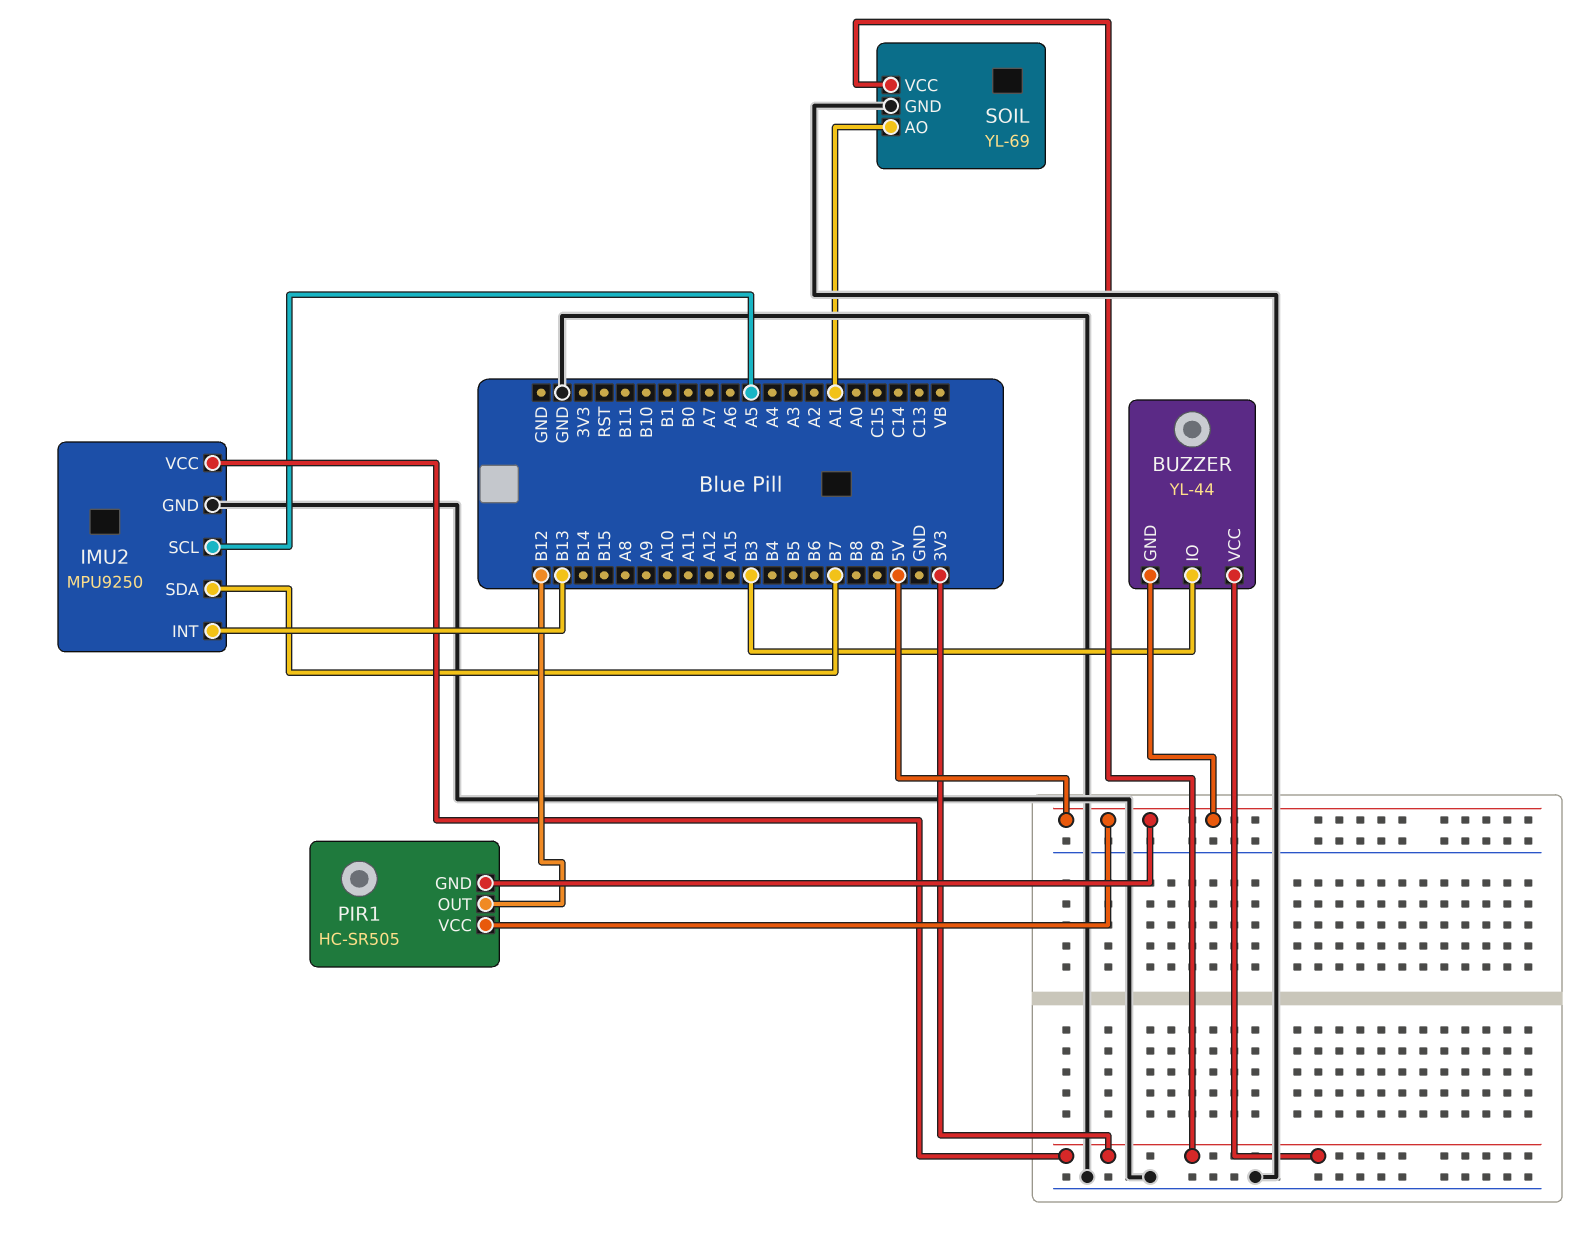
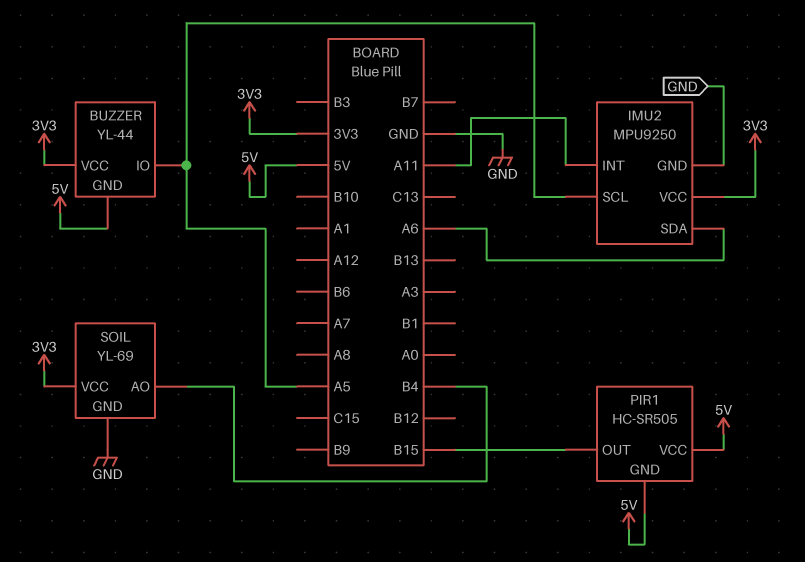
BUZZER pin IO: B3 -> A5
IMU2 pin INT: B13 -> A11
IMU2 pin SDA: B7 -> A6
PIR1 pin OUT: B12 -> B15
SOIL pin AO: A1 -> B4

